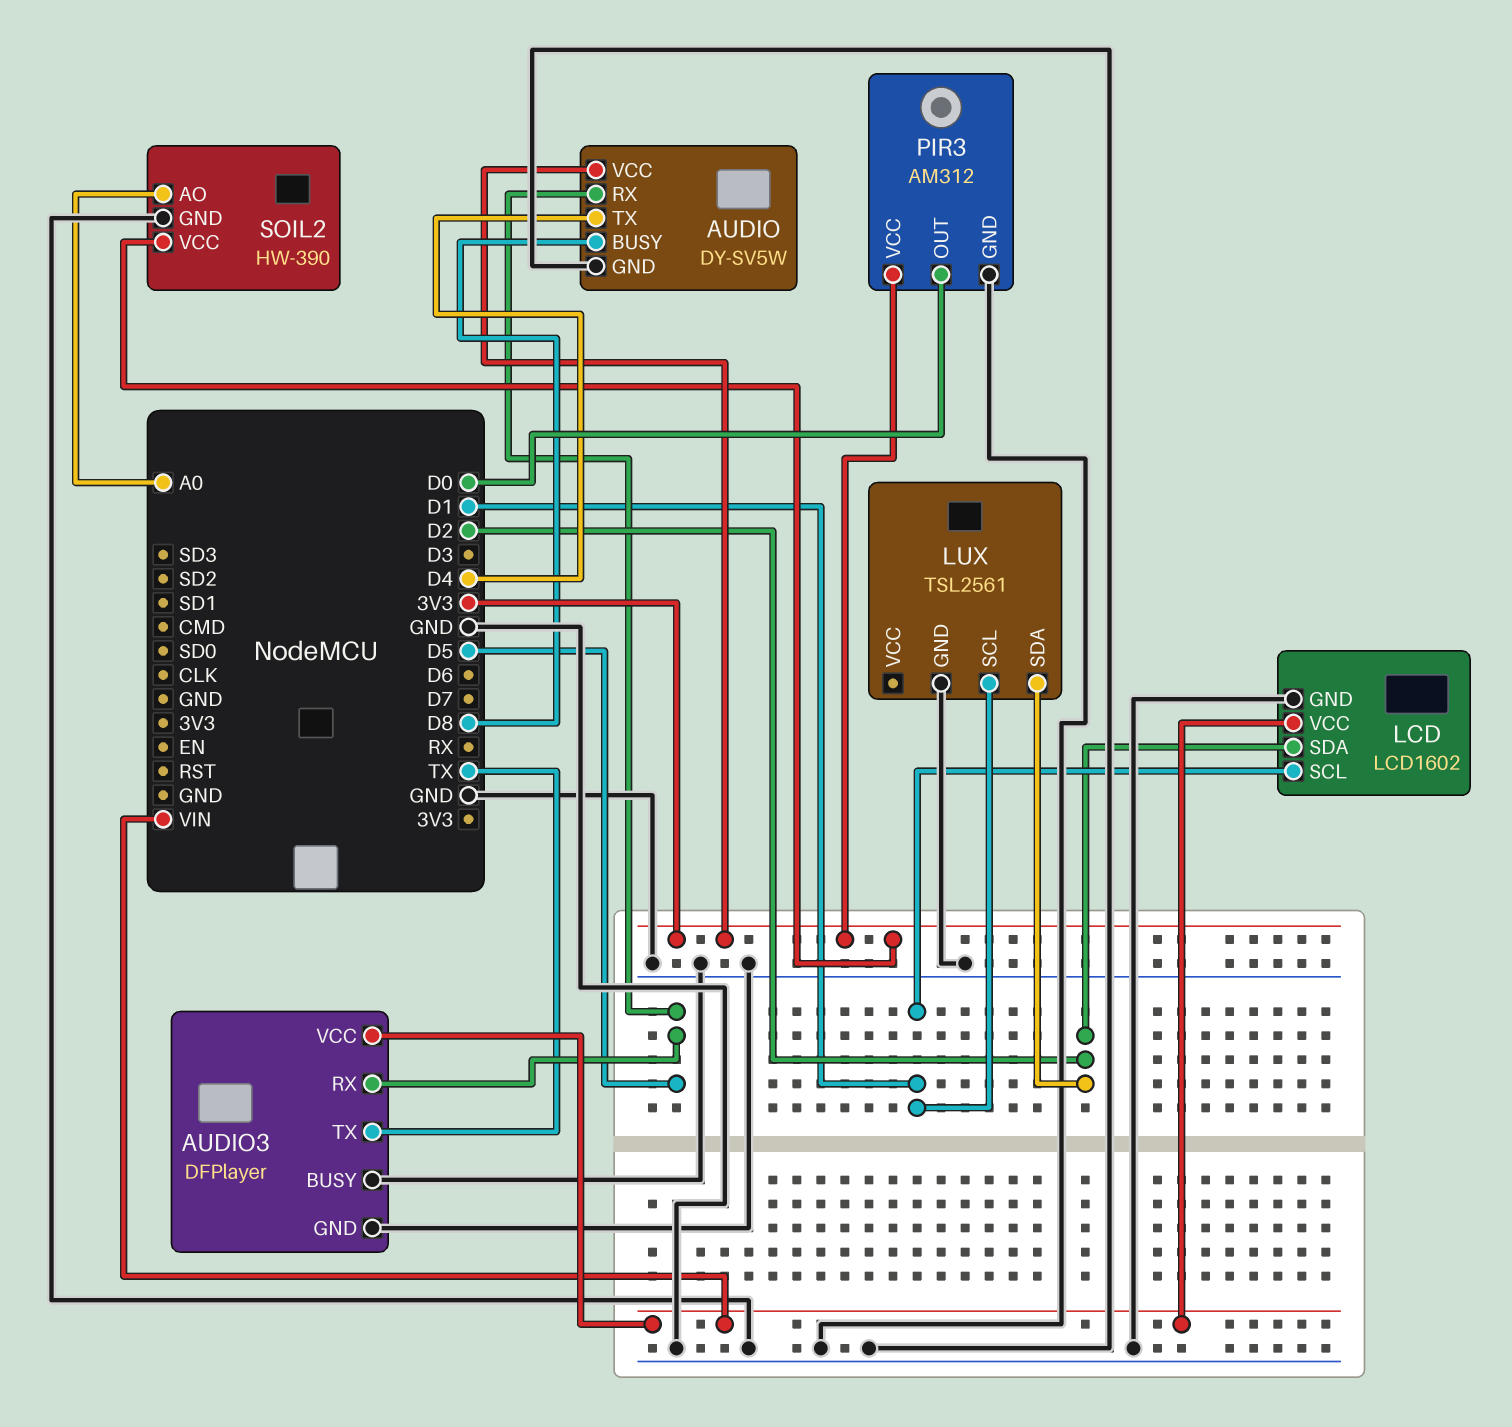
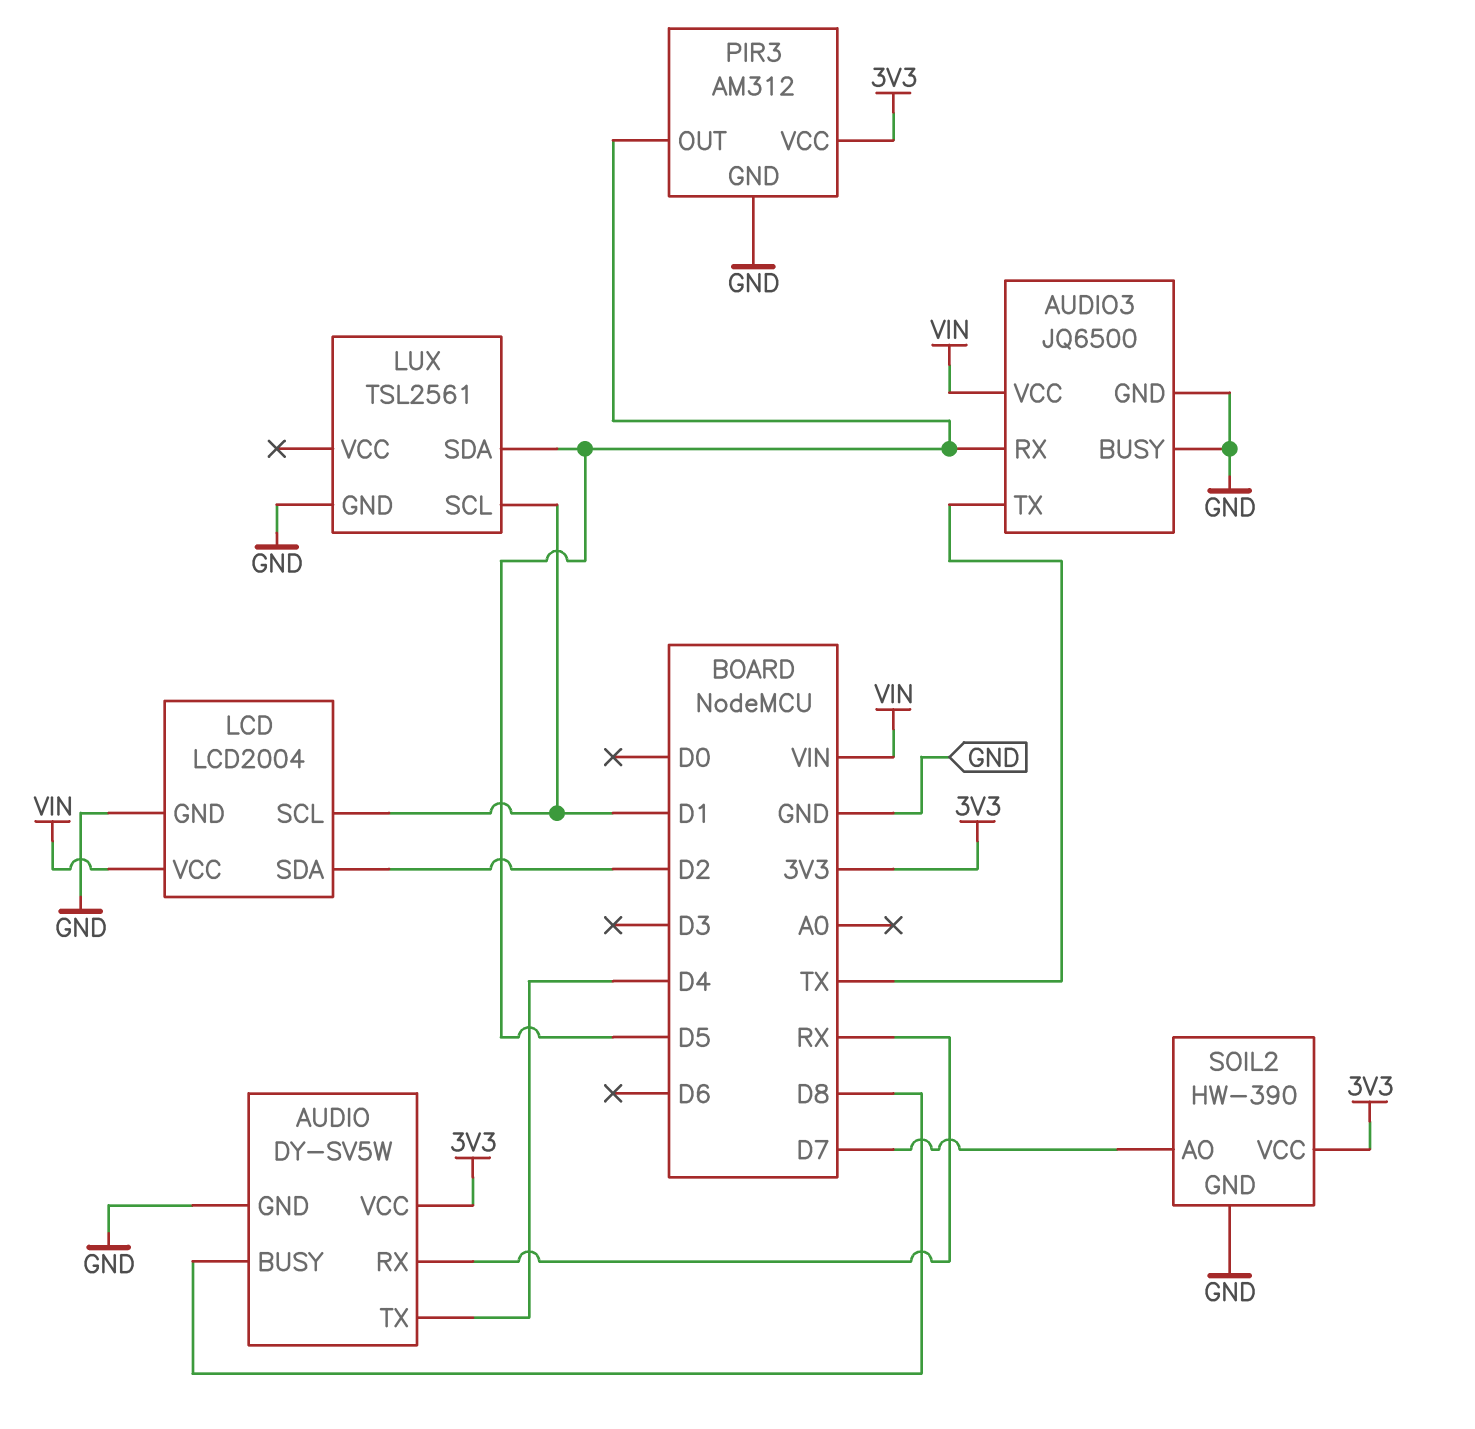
AUDIO pin RX: D5 -> RX
AUDIO3: DFPlayer -> JQ6500
LCD: LCD1602 -> LCD2004
LUX pin SDA: D2 -> D5
PIR3 pin OUT: D0 -> D5
SOIL2 pin AO: A0 -> D7

